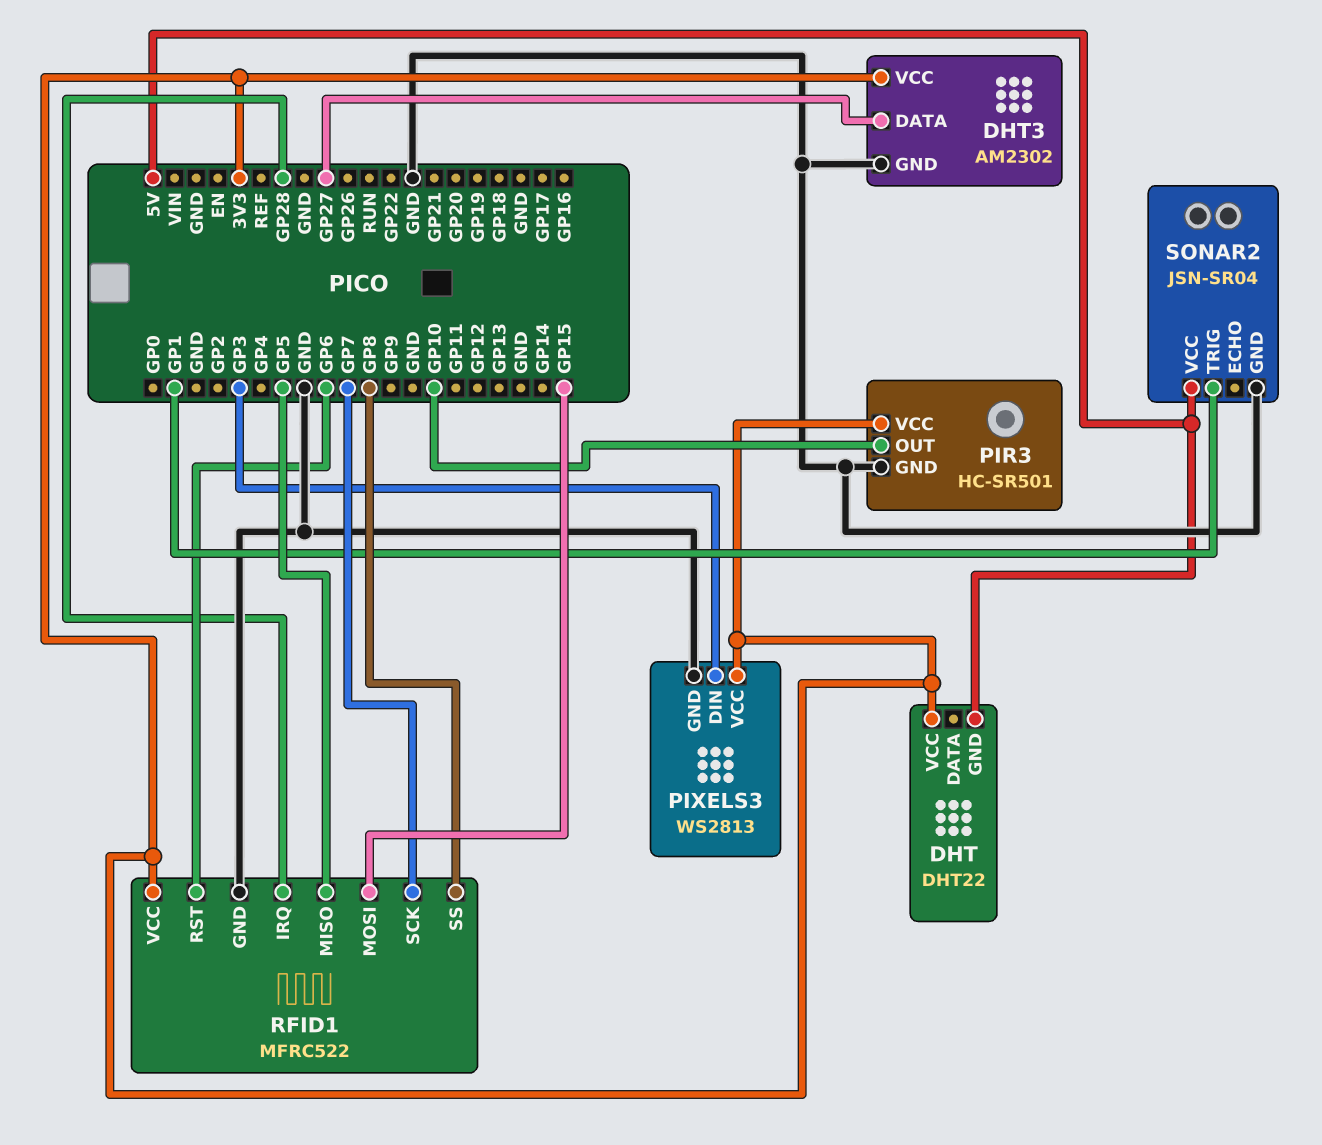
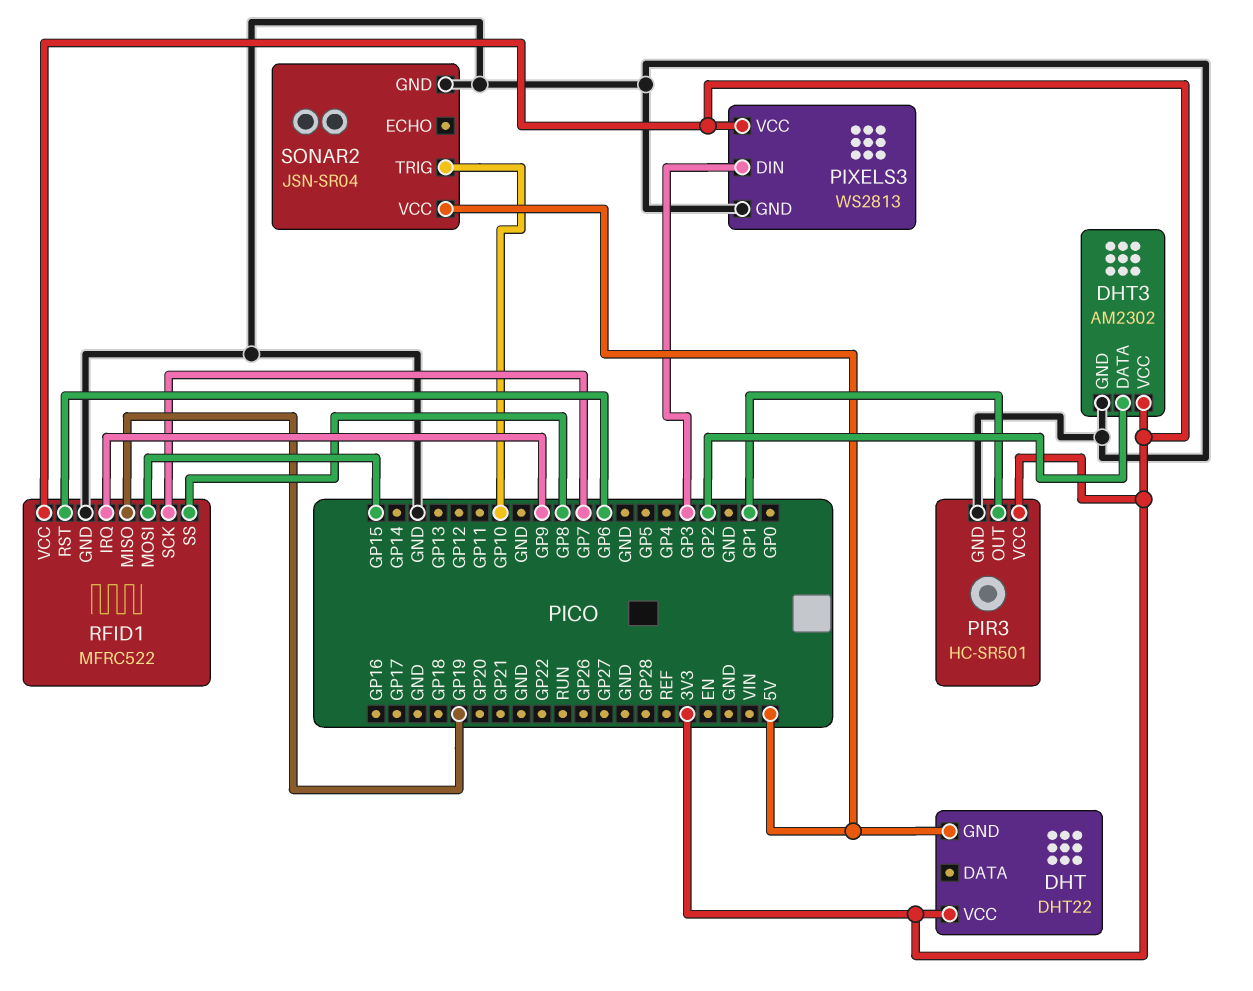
DHT3 pin DATA: GP27 -> GP2
PIR3 pin OUT: GP10 -> GP1
RFID1 pin IRQ: GP28 -> GP9
RFID1 pin MISO: GP5 -> GP19
SONAR2 pin TRIG: GP1 -> GP10

